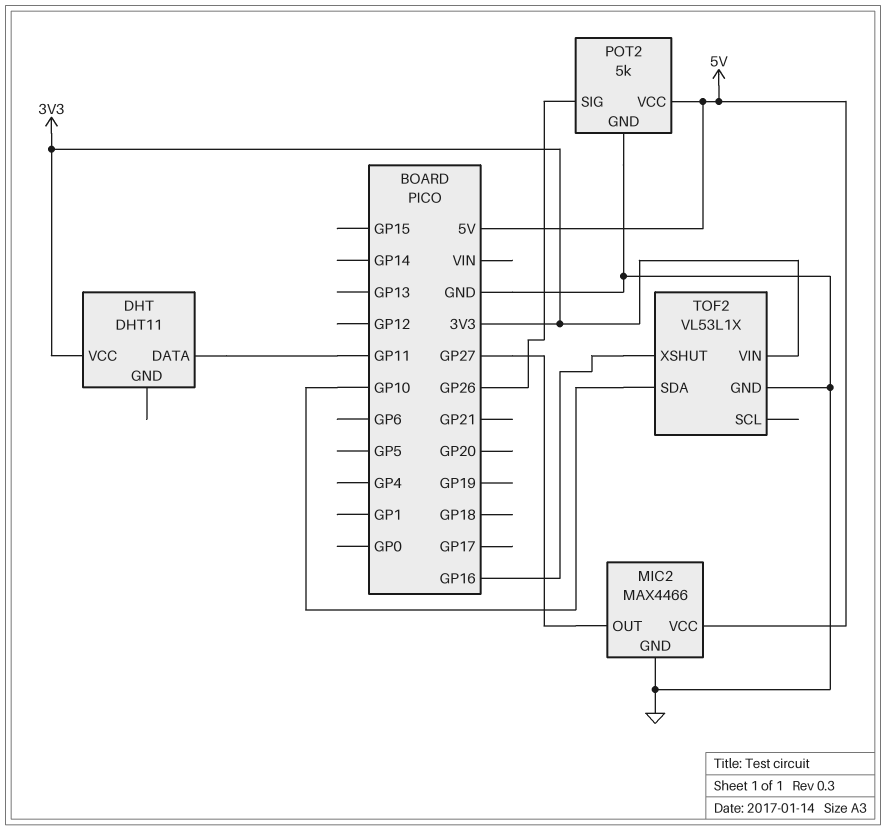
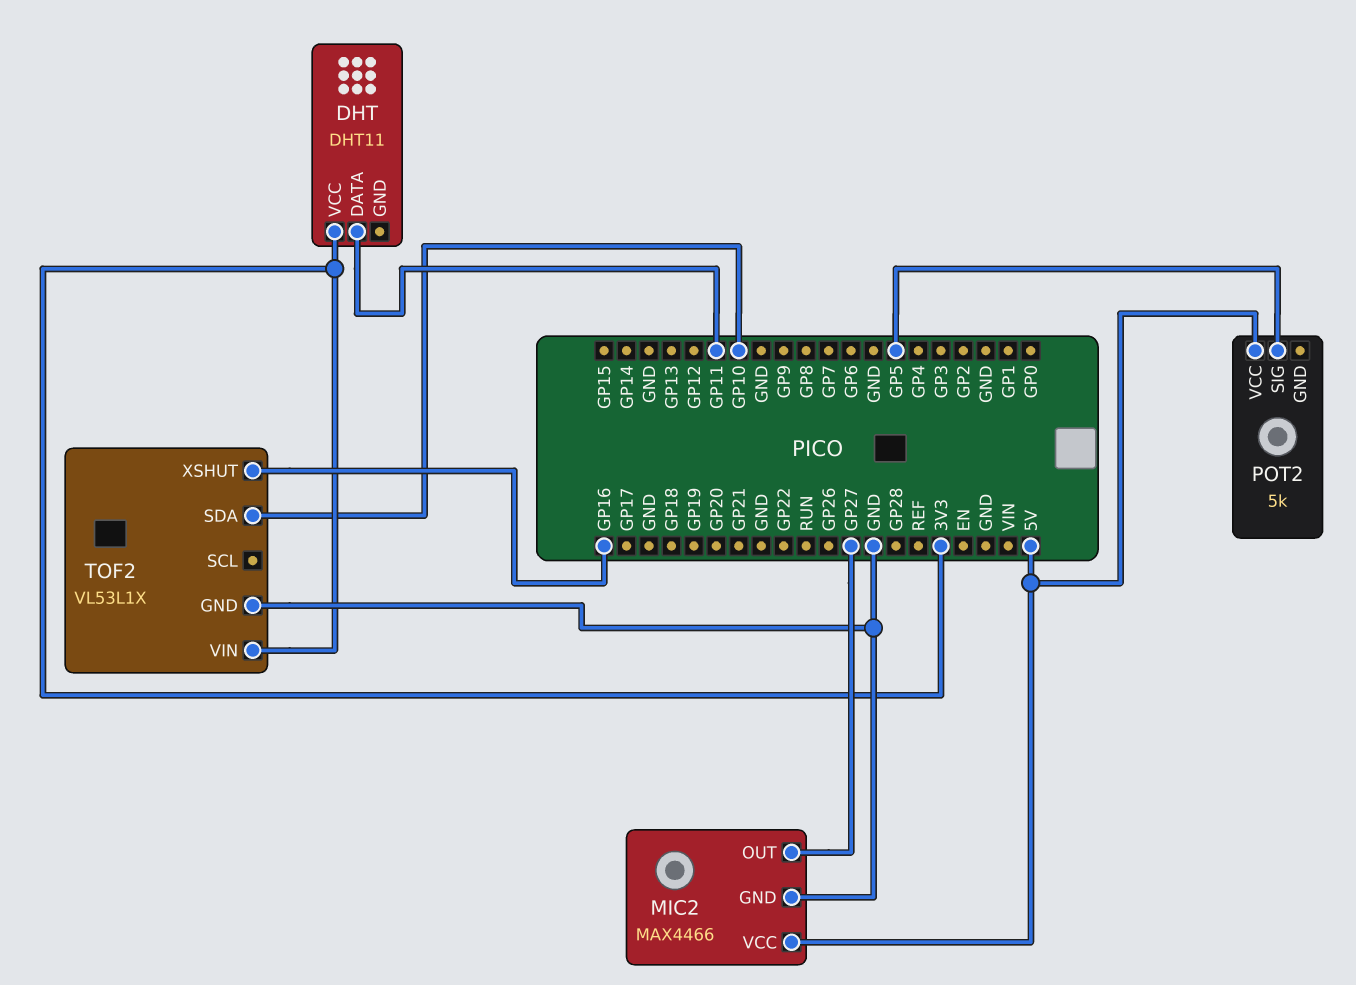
POT2 pin GND: GND -> none
POT2 pin SIG: GP26 -> GP5

